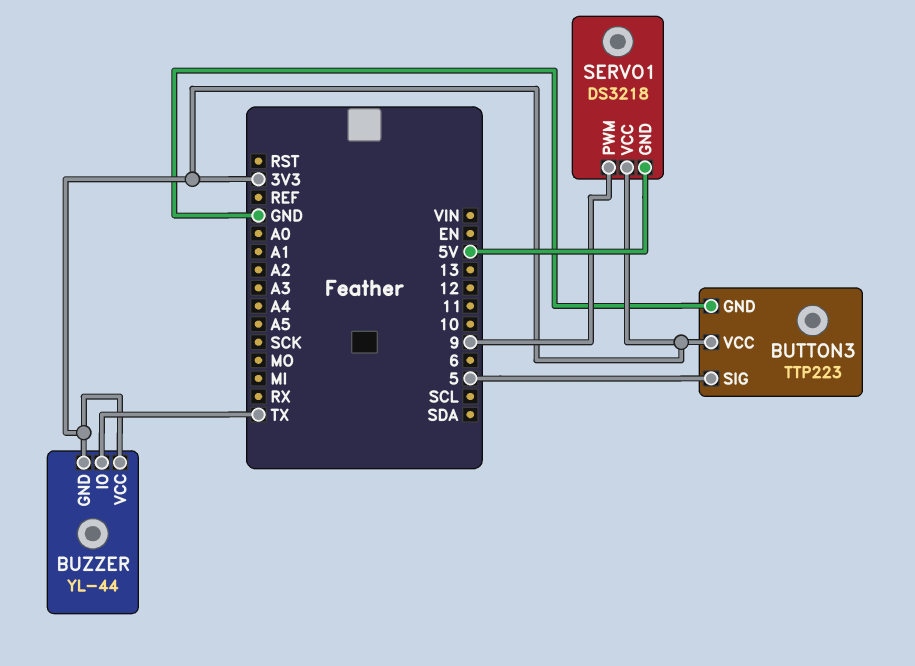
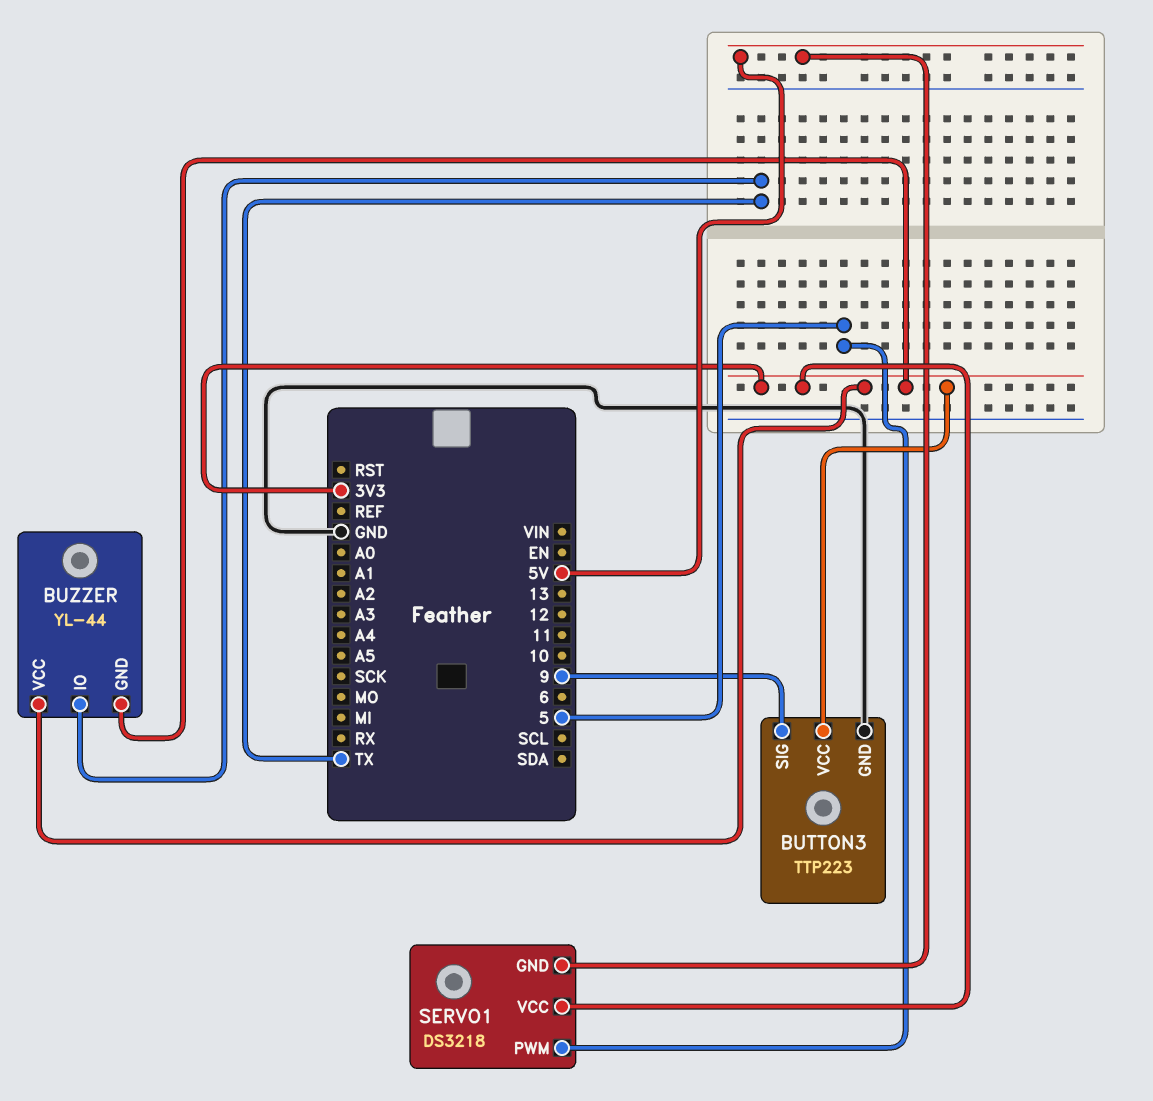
BUTTON3 pin SIG: 5 -> 9
SERVO1 pin PWM: 9 -> 5

